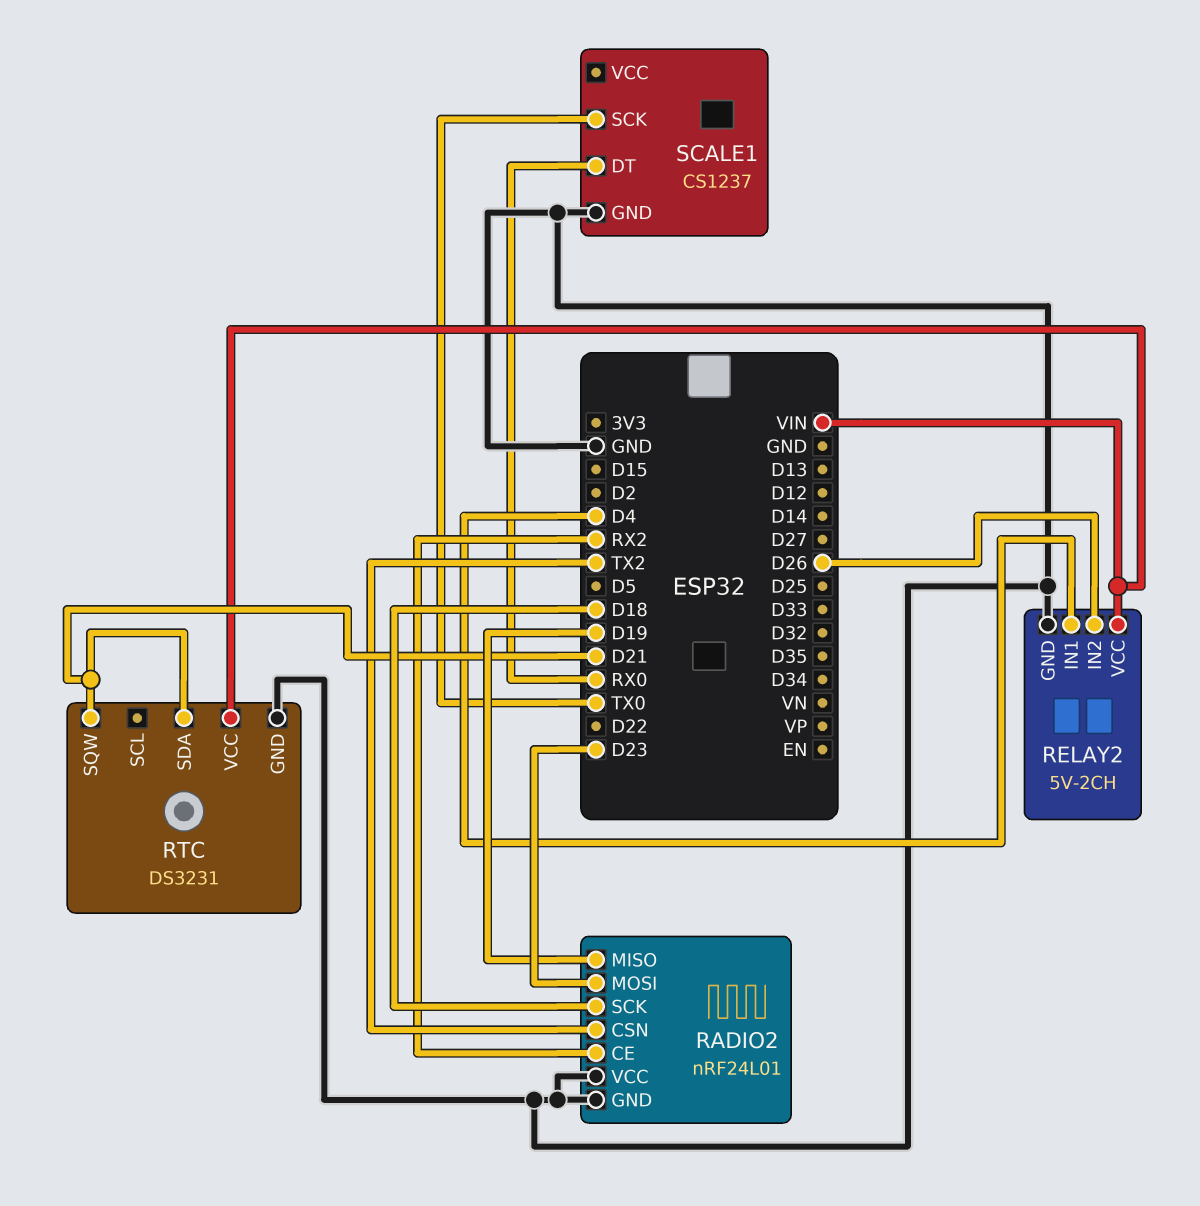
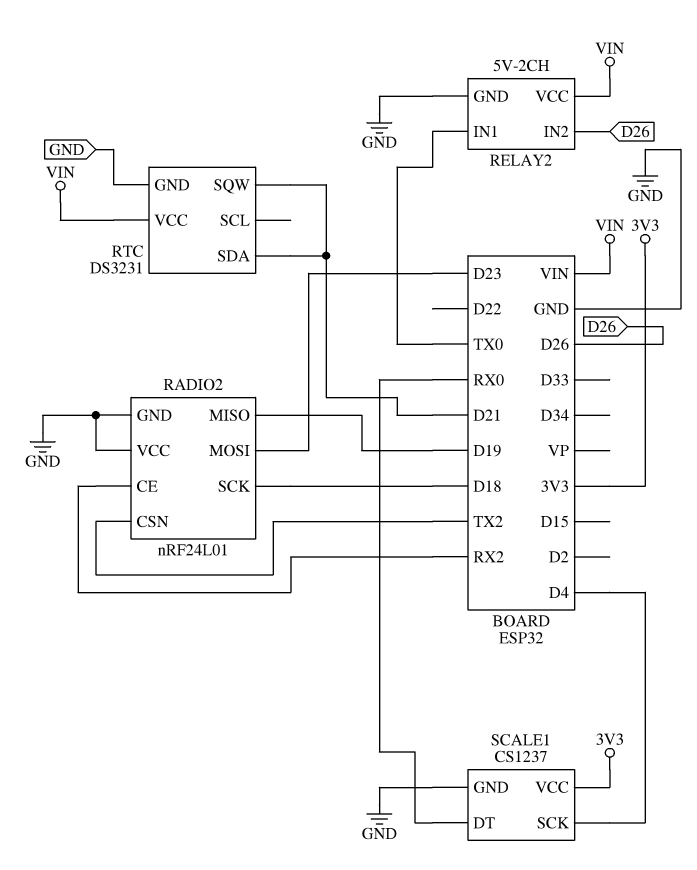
RELAY2 pin IN1: D4 -> TX0
SCALE1 pin SCK: TX0 -> D4
SCALE1 pin VCC: none -> 3V3

